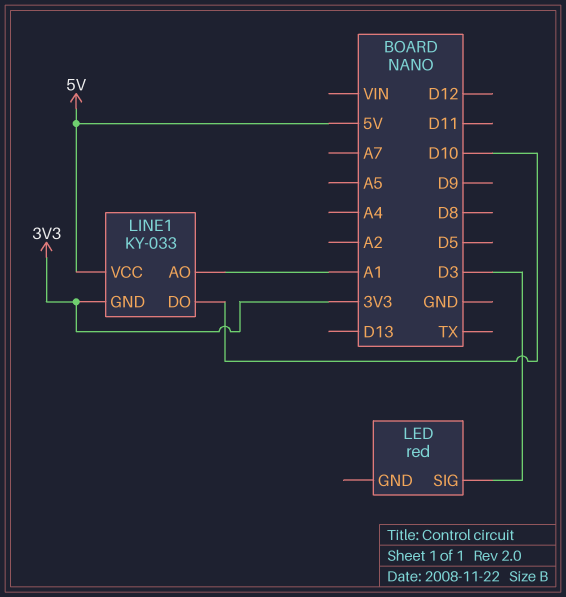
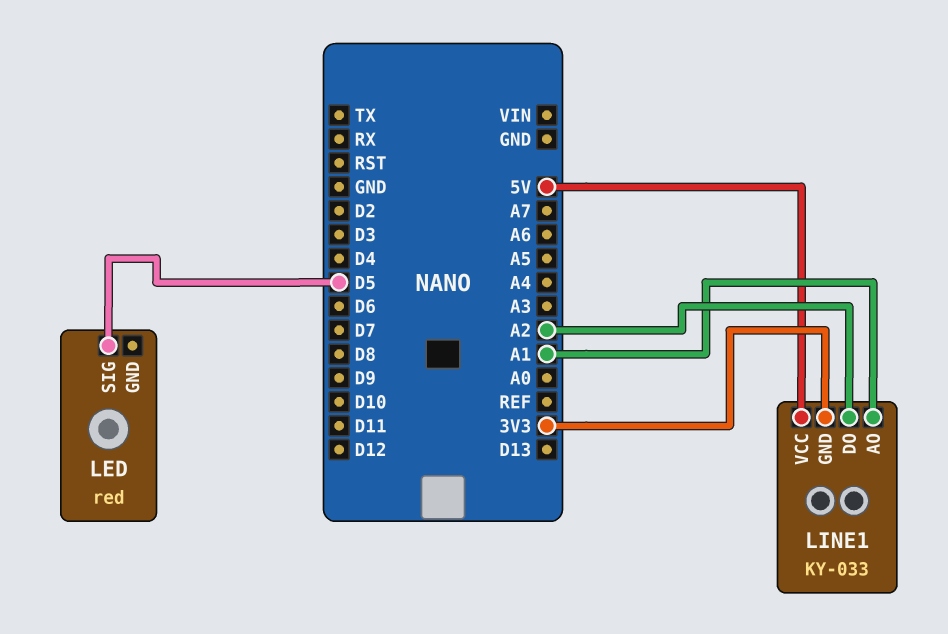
LED pin SIG: D3 -> D5
LINE1 pin DO: D10 -> A2

